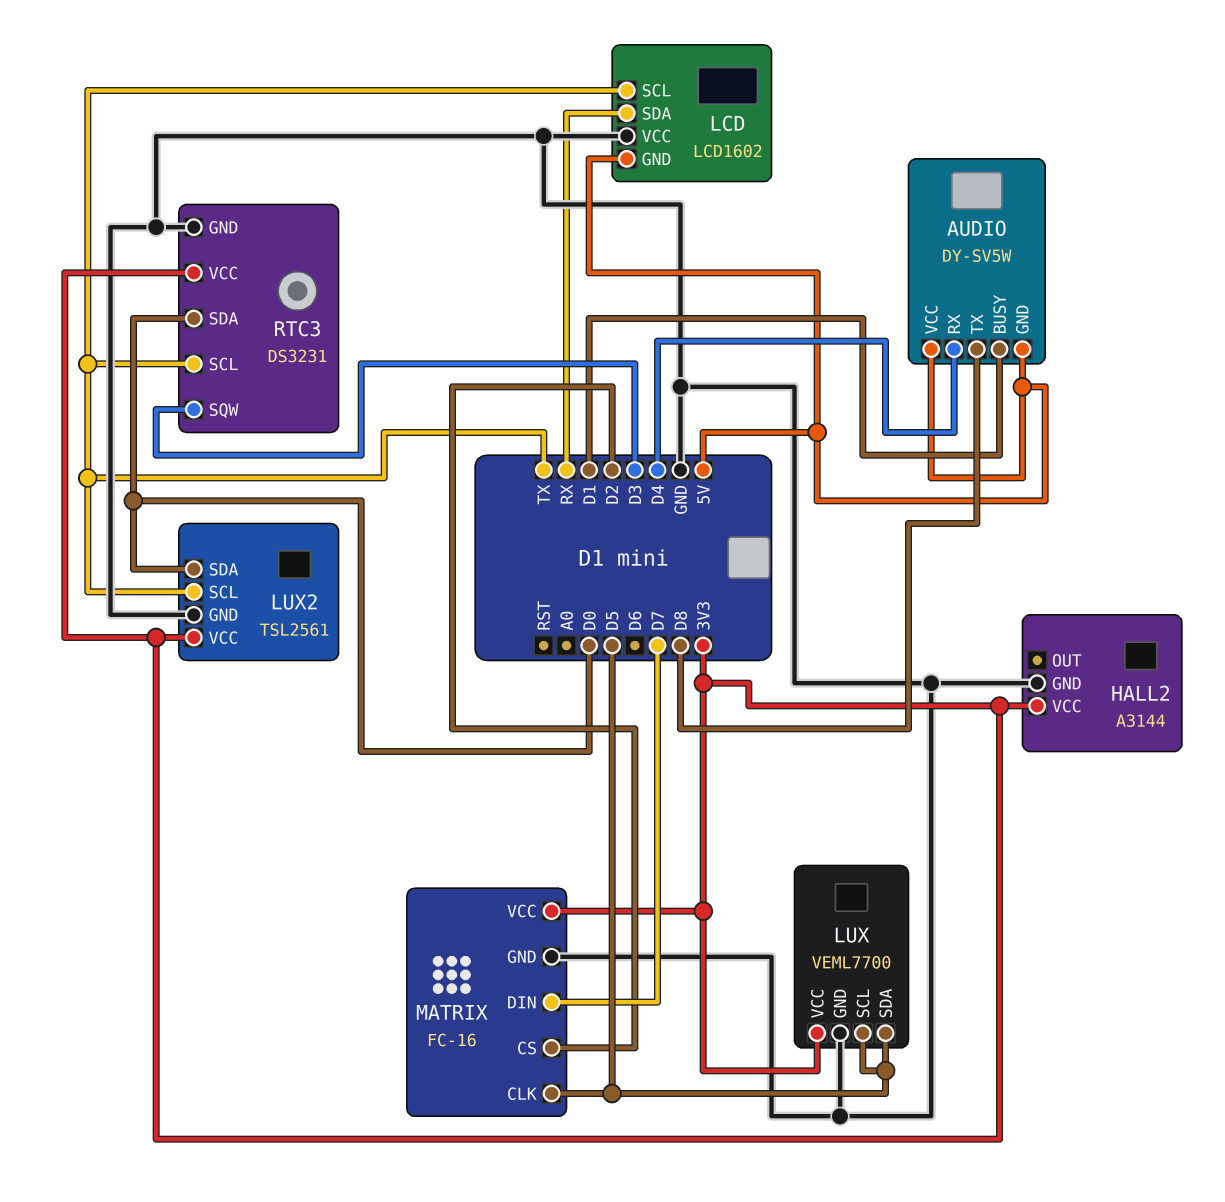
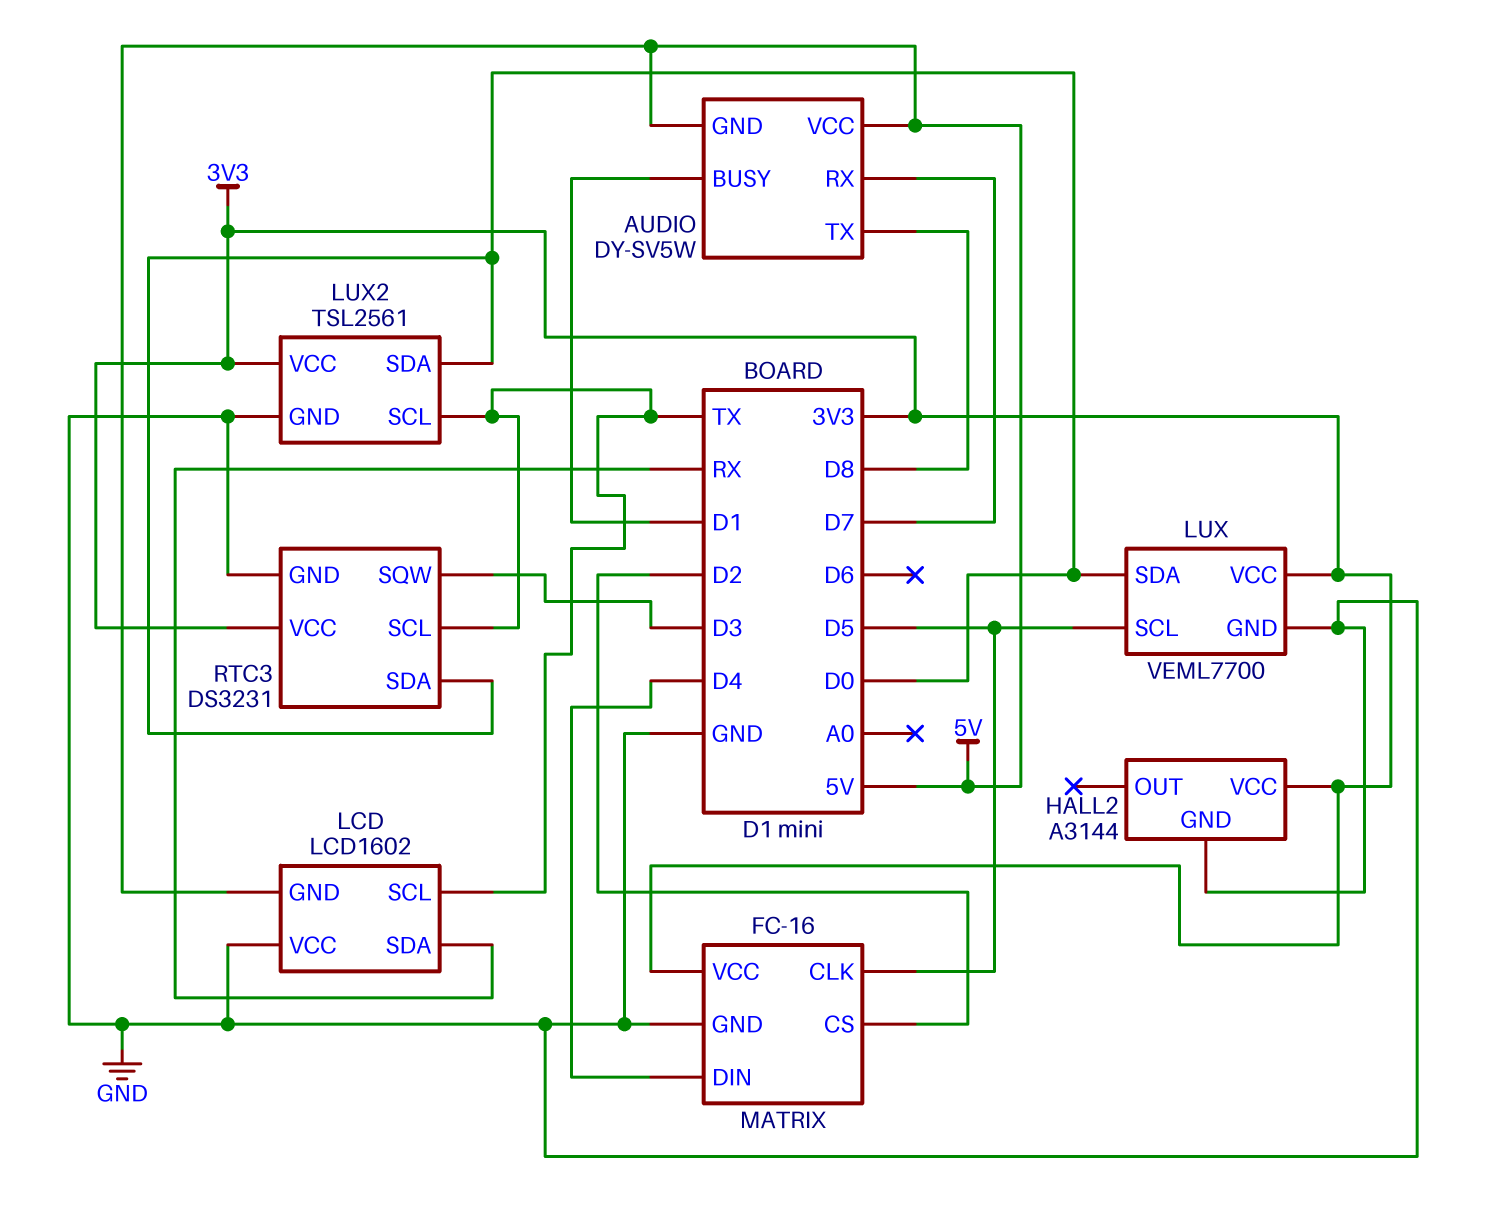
AUDIO pin RX: D4 -> D7
LUX pin SDA: D5 -> D0
MATRIX pin DIN: D7 -> D4

